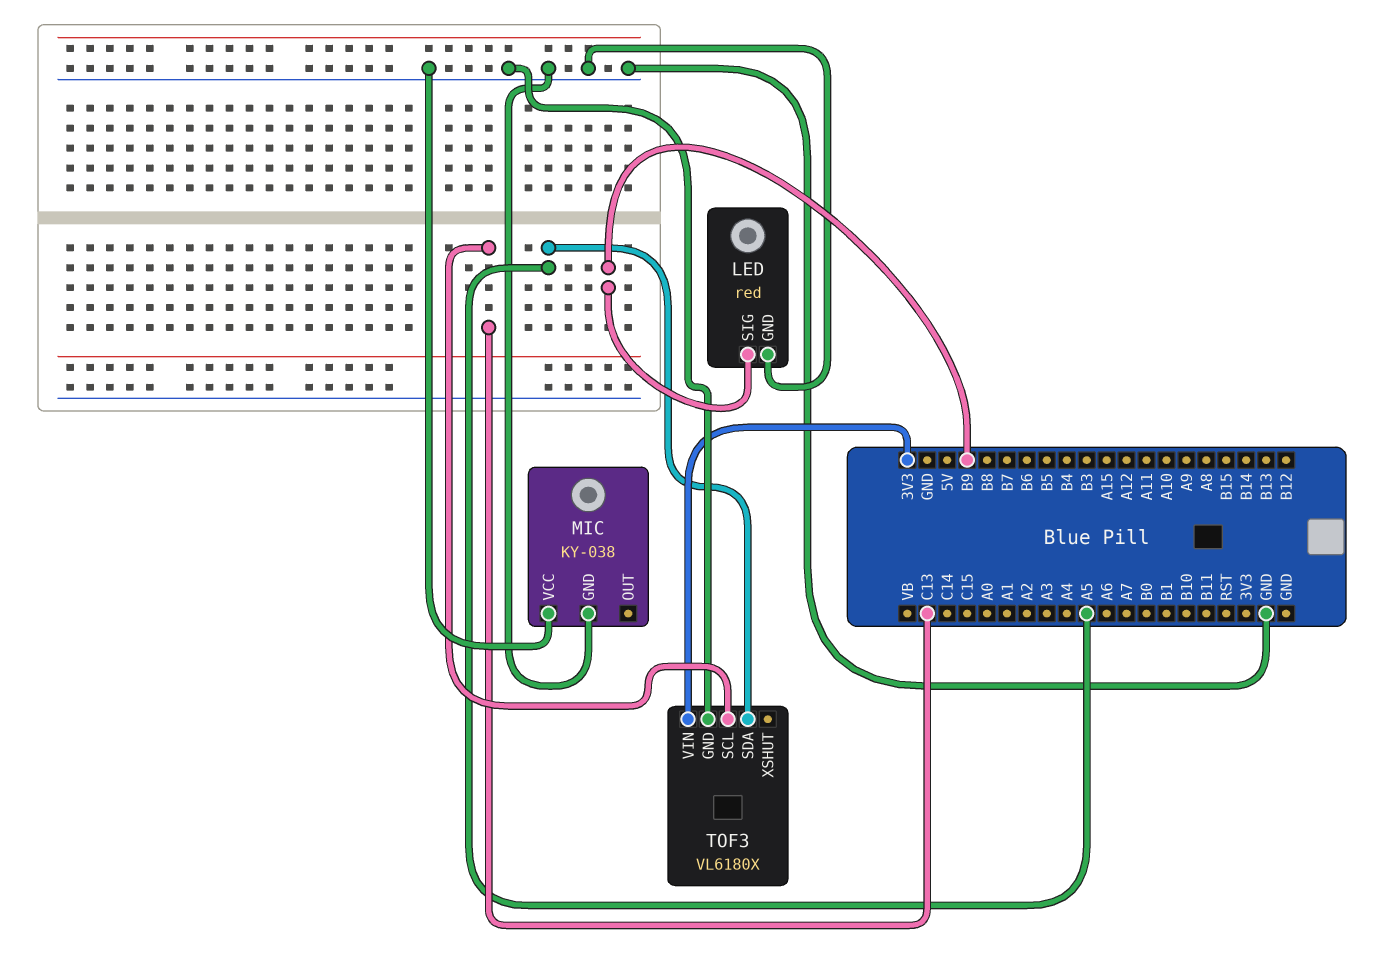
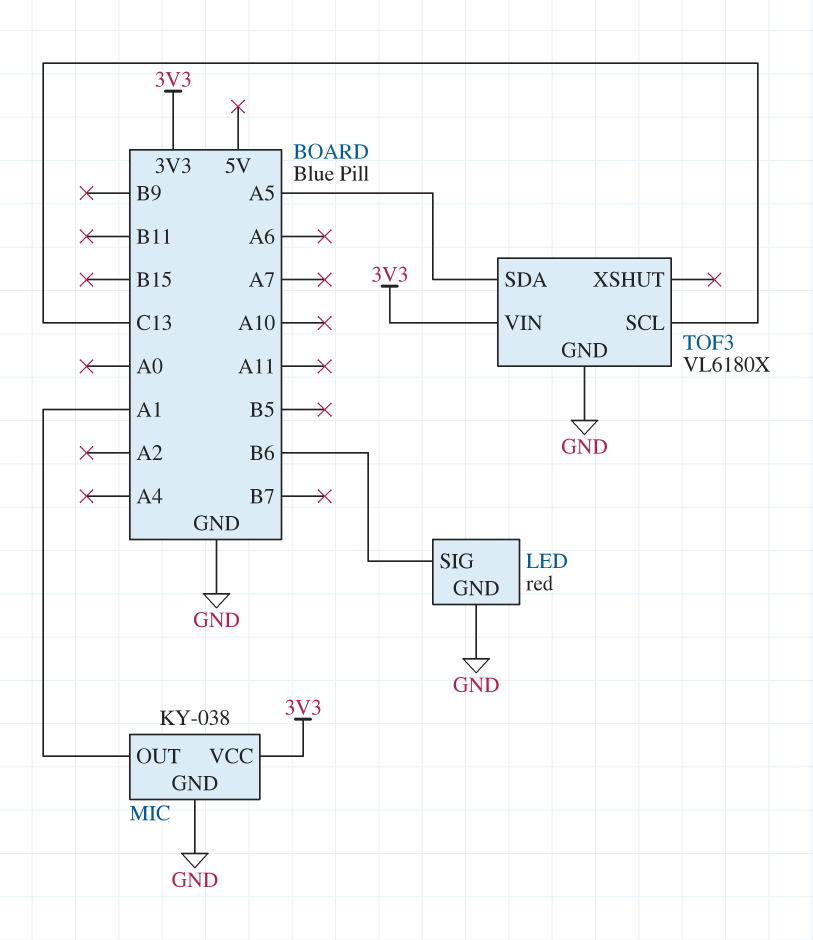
LED pin SIG: B9 -> B6
MIC pin OUT: none -> A1
MIC pin VCC: GND -> 3V3

